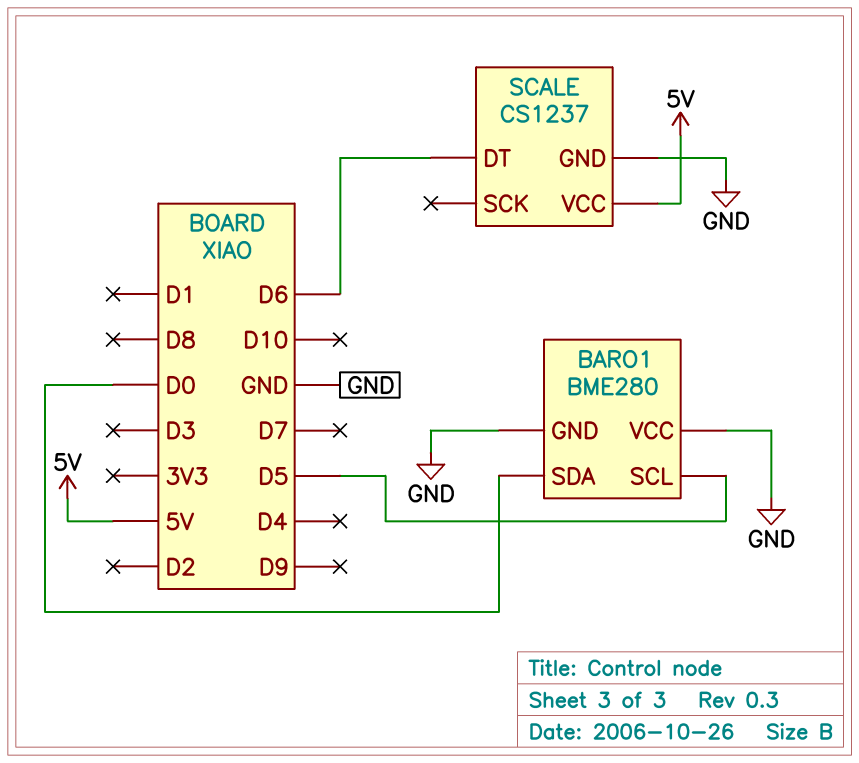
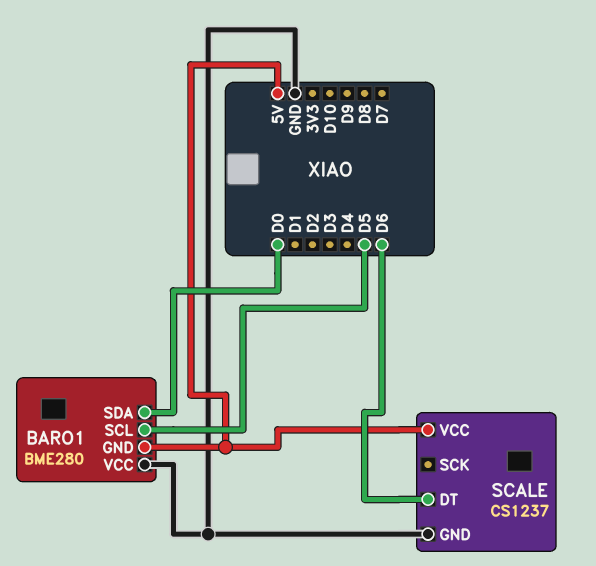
BARO1 pin GND: GND -> 5V

